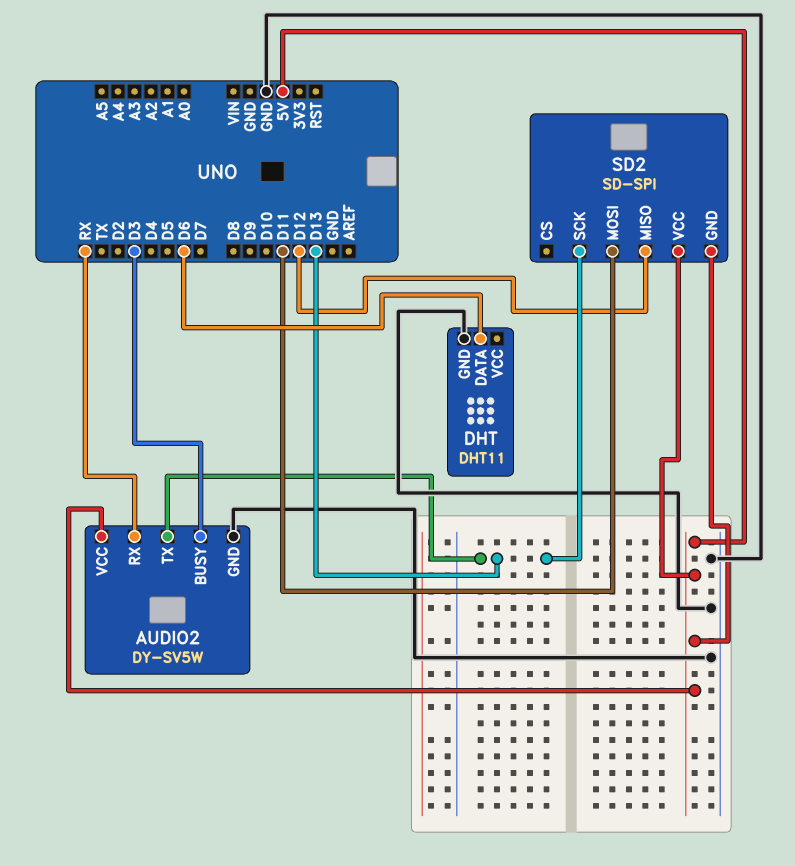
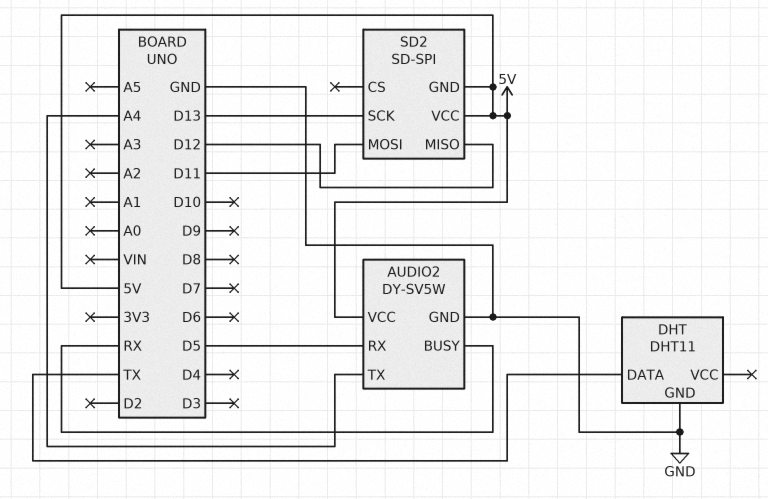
AUDIO2 pin BUSY: D3 -> RX
AUDIO2 pin RX: RX -> D5
AUDIO2 pin TX: D13 -> A4
DHT pin DATA: D6 -> TX

